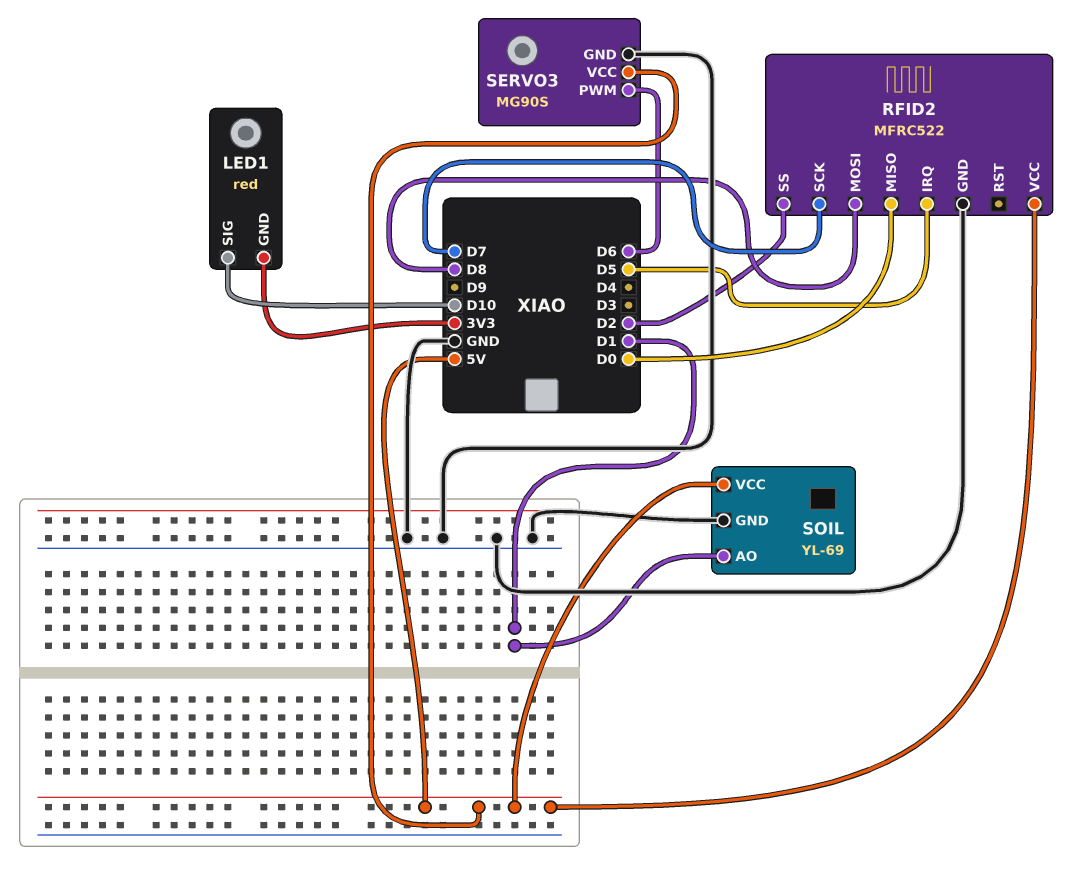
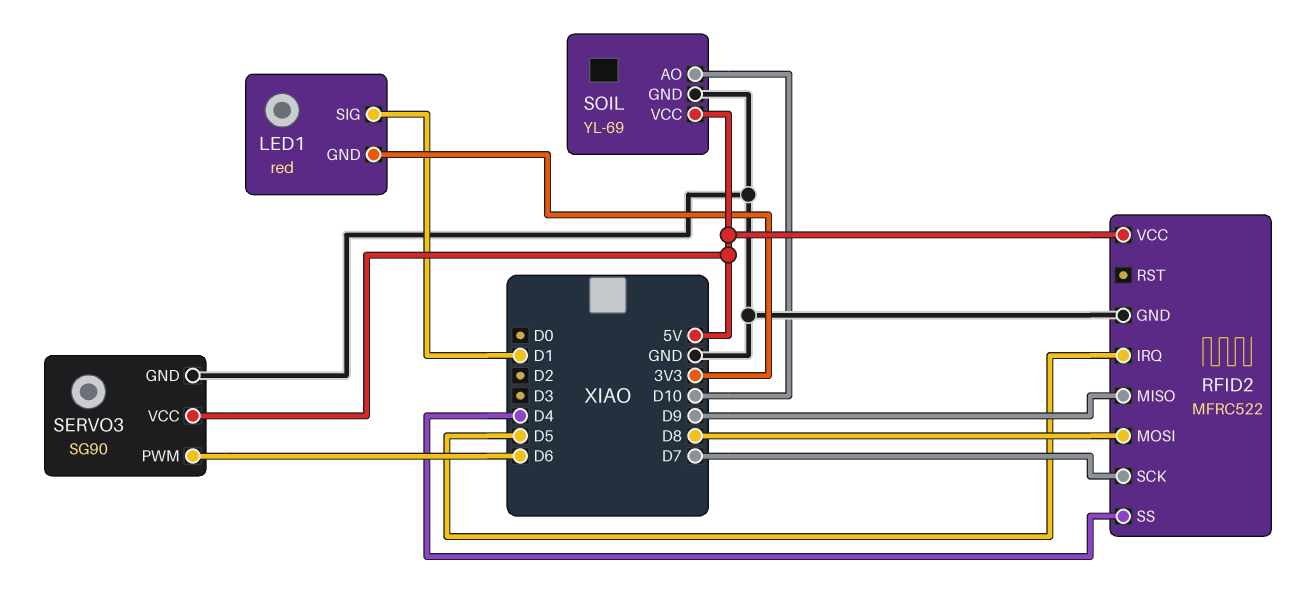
LED1 pin SIG: D10 -> D1
RFID2 pin MISO: D0 -> D9
RFID2 pin SS: D2 -> D4
SERVO3: MG90S -> SG90
SOIL pin AO: D1 -> D10

